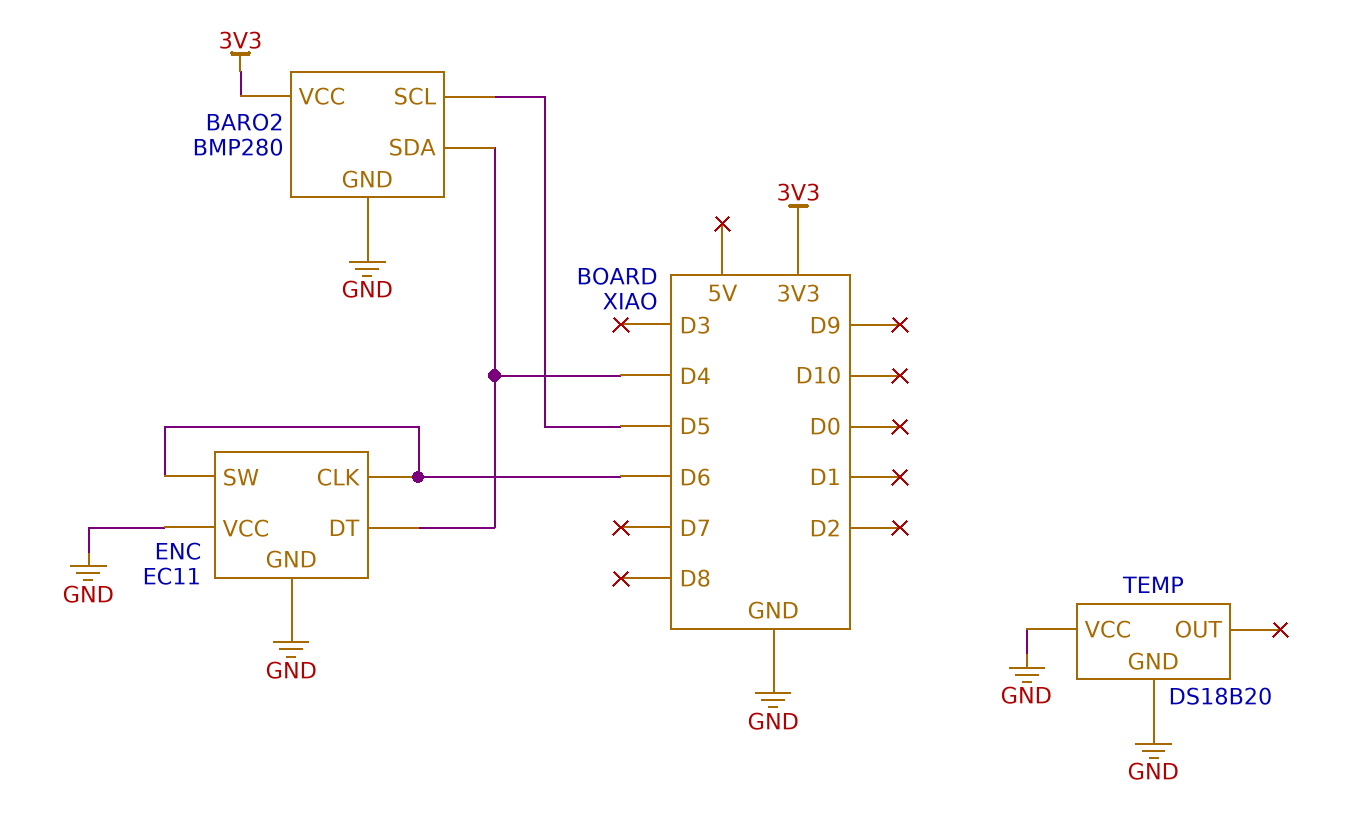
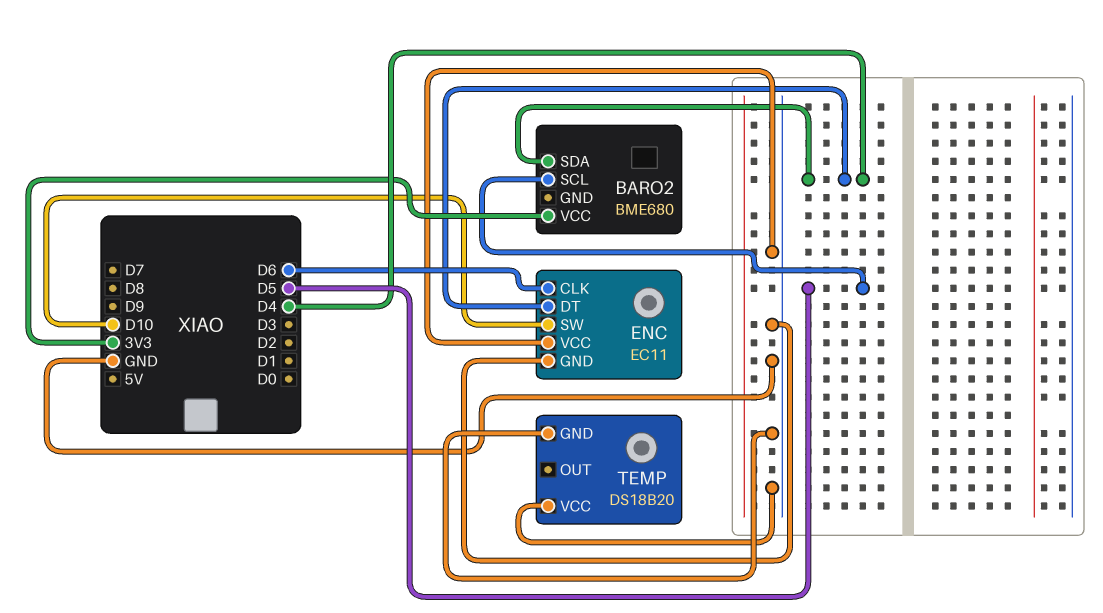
BARO2: BMP280 -> BME680
BARO2 pin GND: GND -> none
ENC pin SW: D6 -> D10

